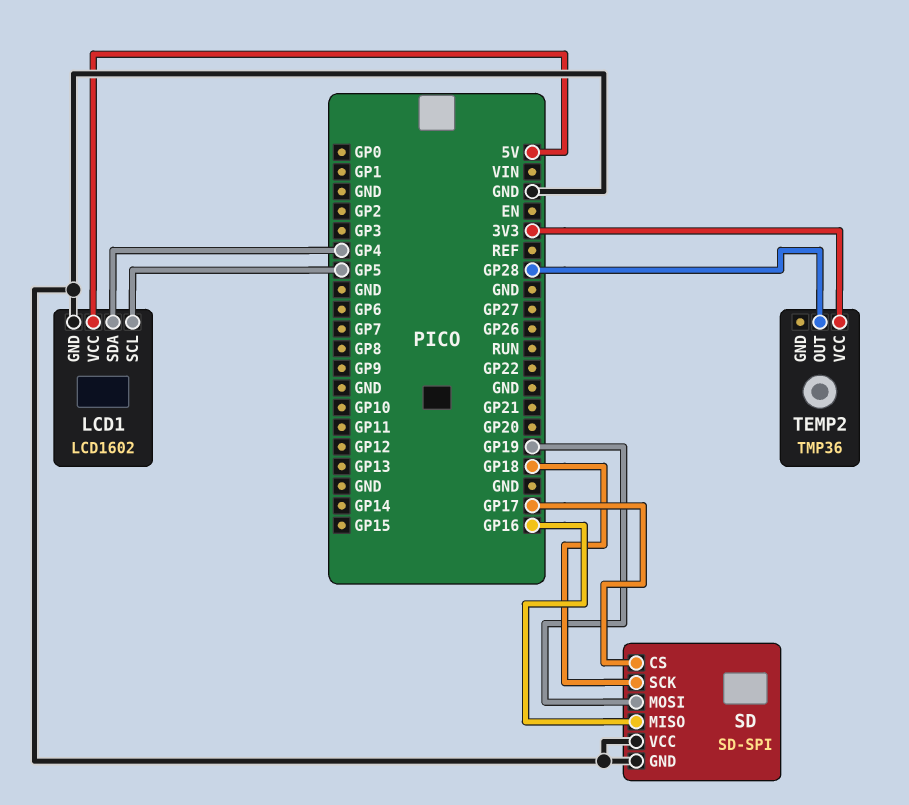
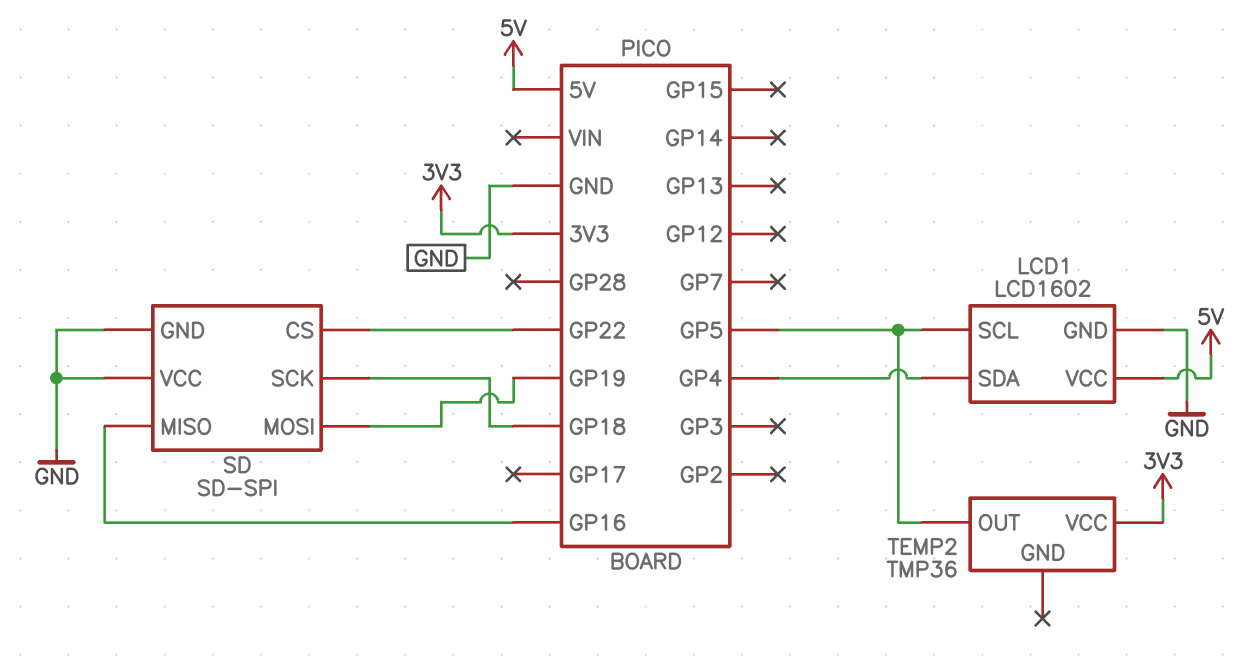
SD pin CS: GP17 -> GP22
TEMP2 pin OUT: GP28 -> GP5

